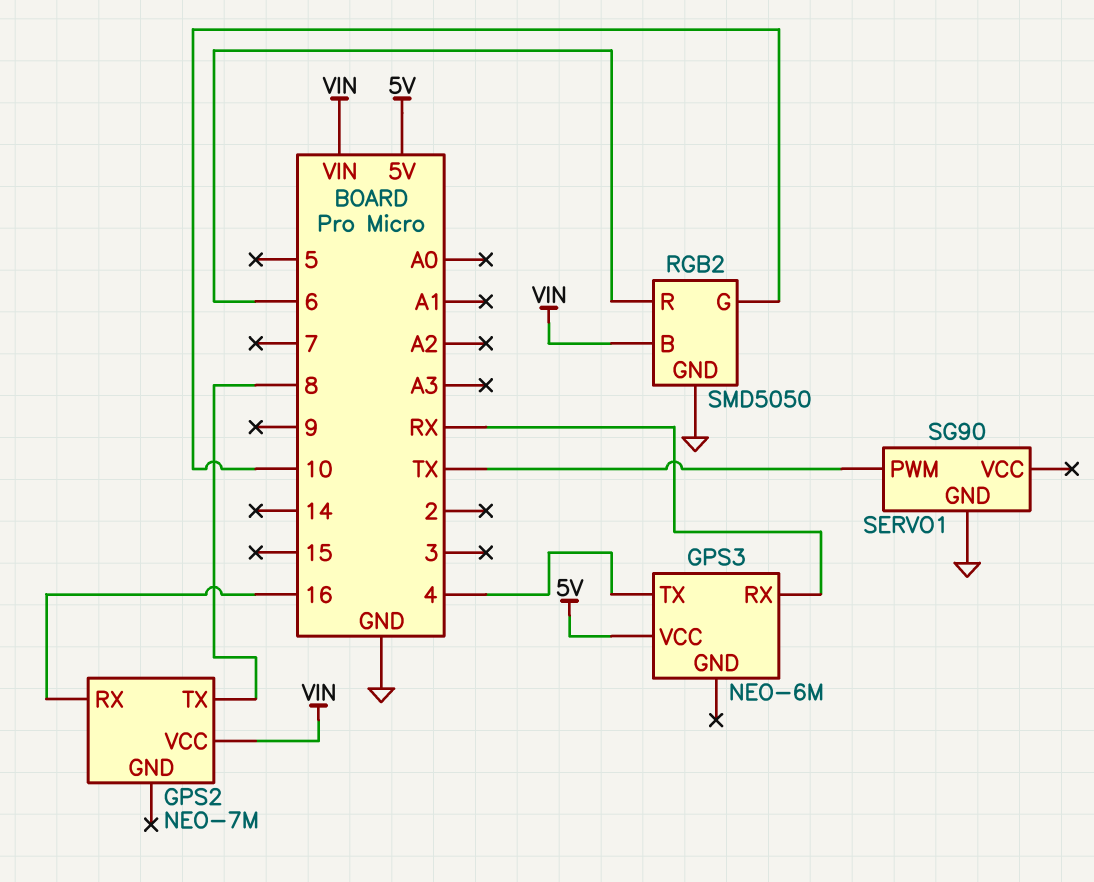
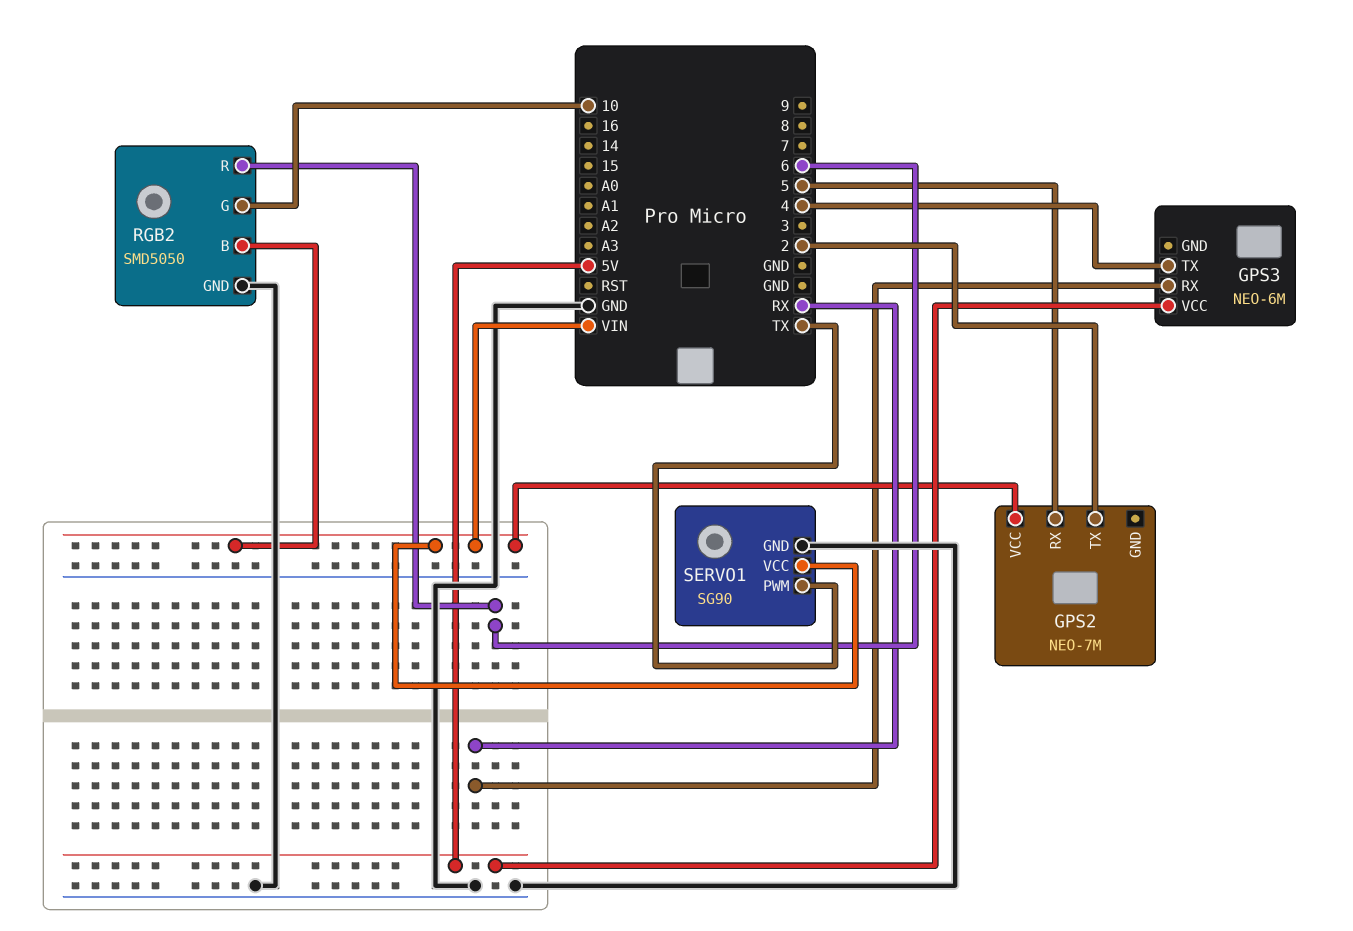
GPS2 pin RX: 16 -> 5
GPS2 pin TX: 8 -> 2
SERVO1 pin VCC: none -> VIN

